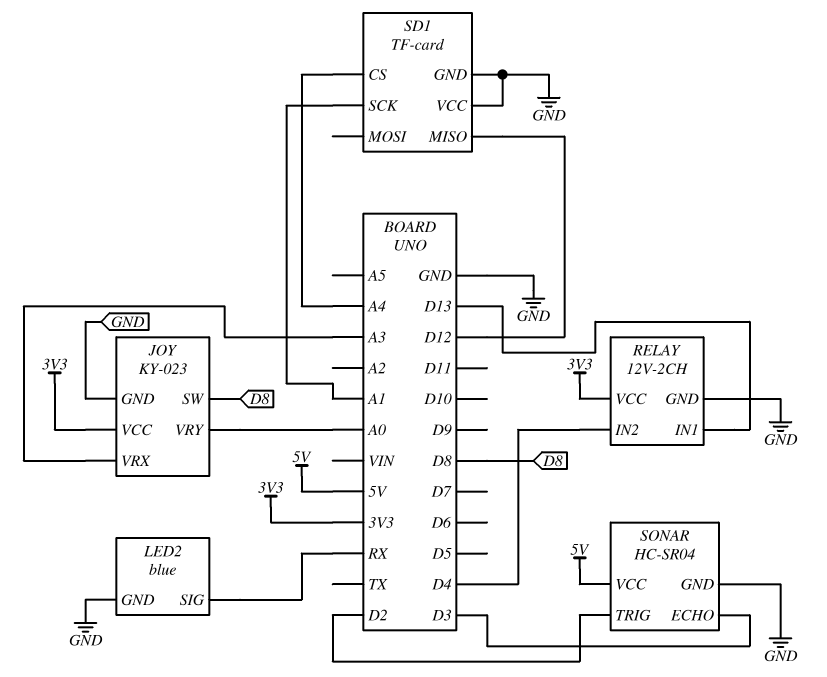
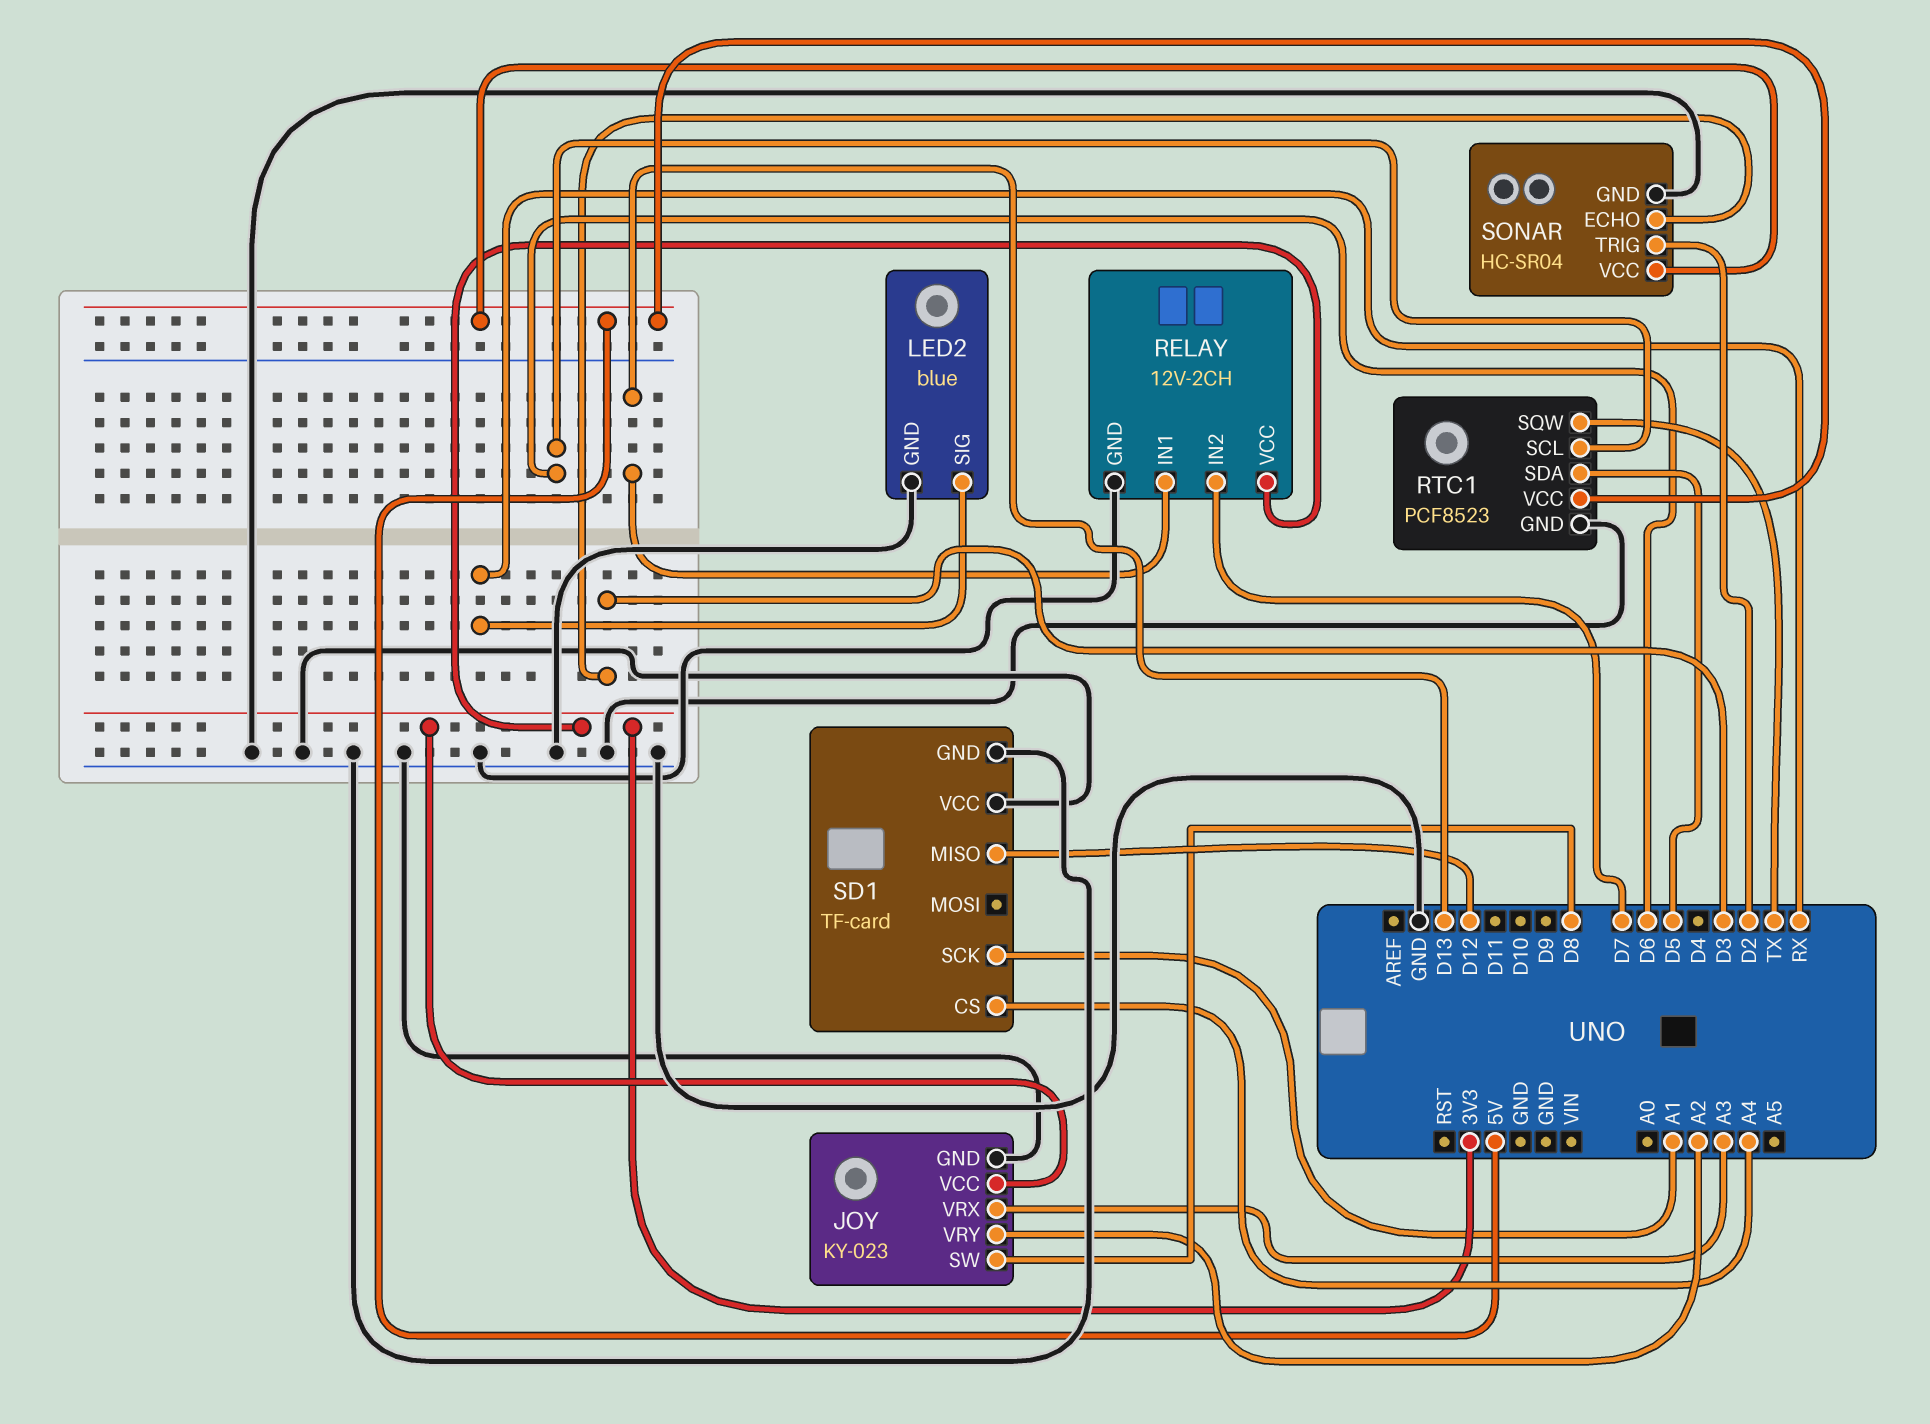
JOY pin VRY: A0 -> A2
RELAY pin IN2: D4 -> D7
RTC1: none -> PCF8523
RTC1 pin GND: none -> GND
RTC1 pin SCL: none -> D6
RTC1 pin SDA: none -> D5
RTC1 pin SQW: none -> TX
RTC1 pin VCC: none -> 5V

